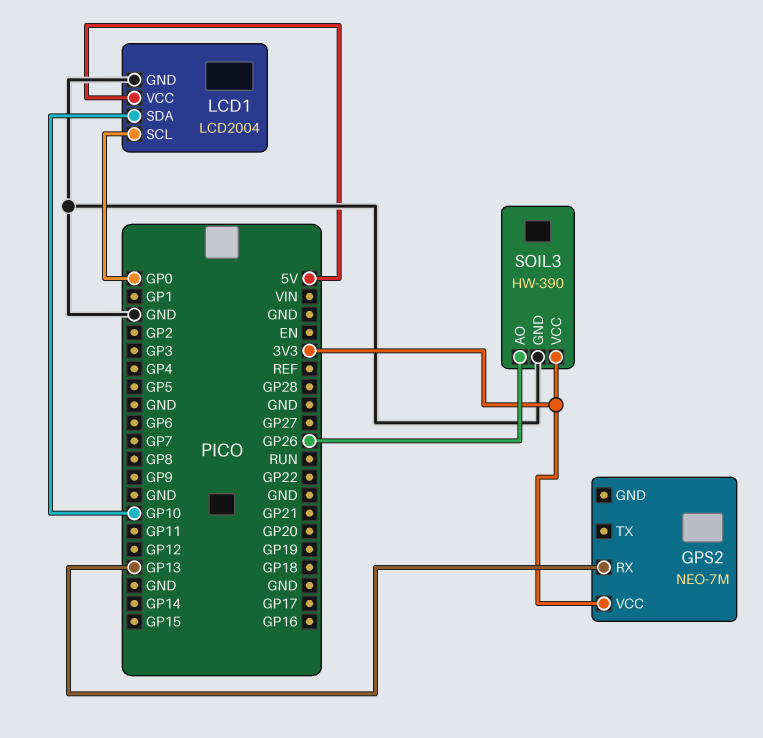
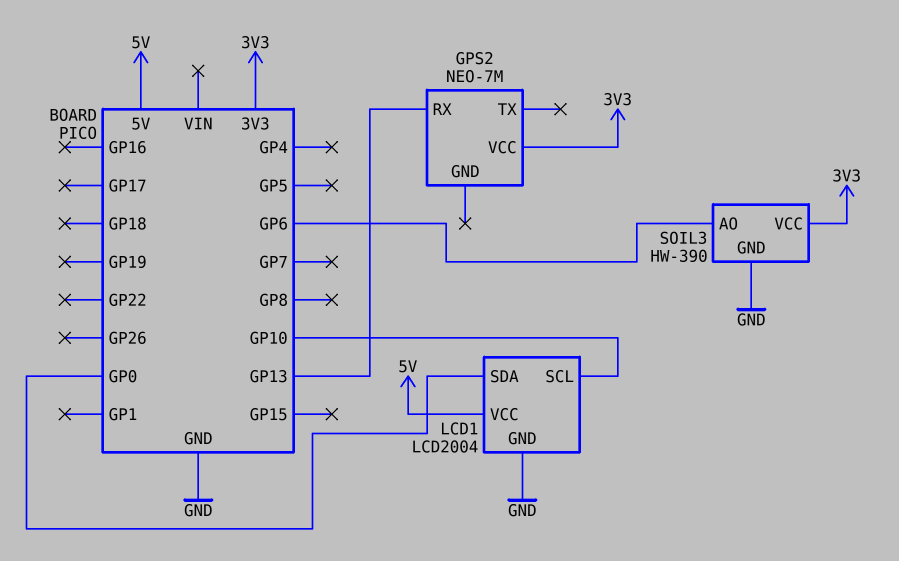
LCD1 pin SCL: GP0 -> GP10
LCD1 pin SDA: GP10 -> GP0
SOIL3 pin AO: GP26 -> GP6

